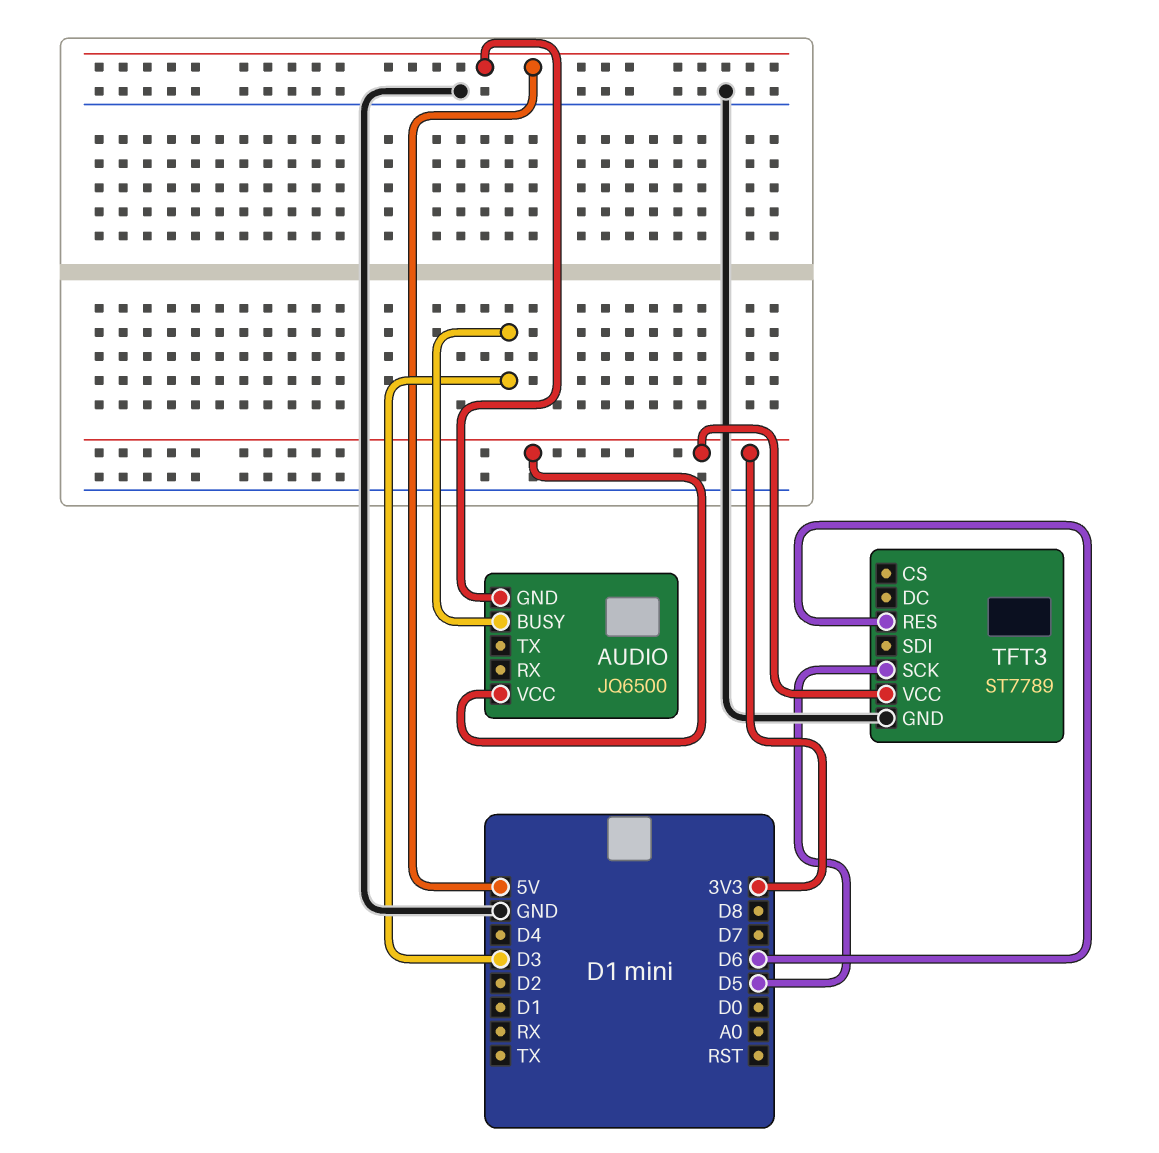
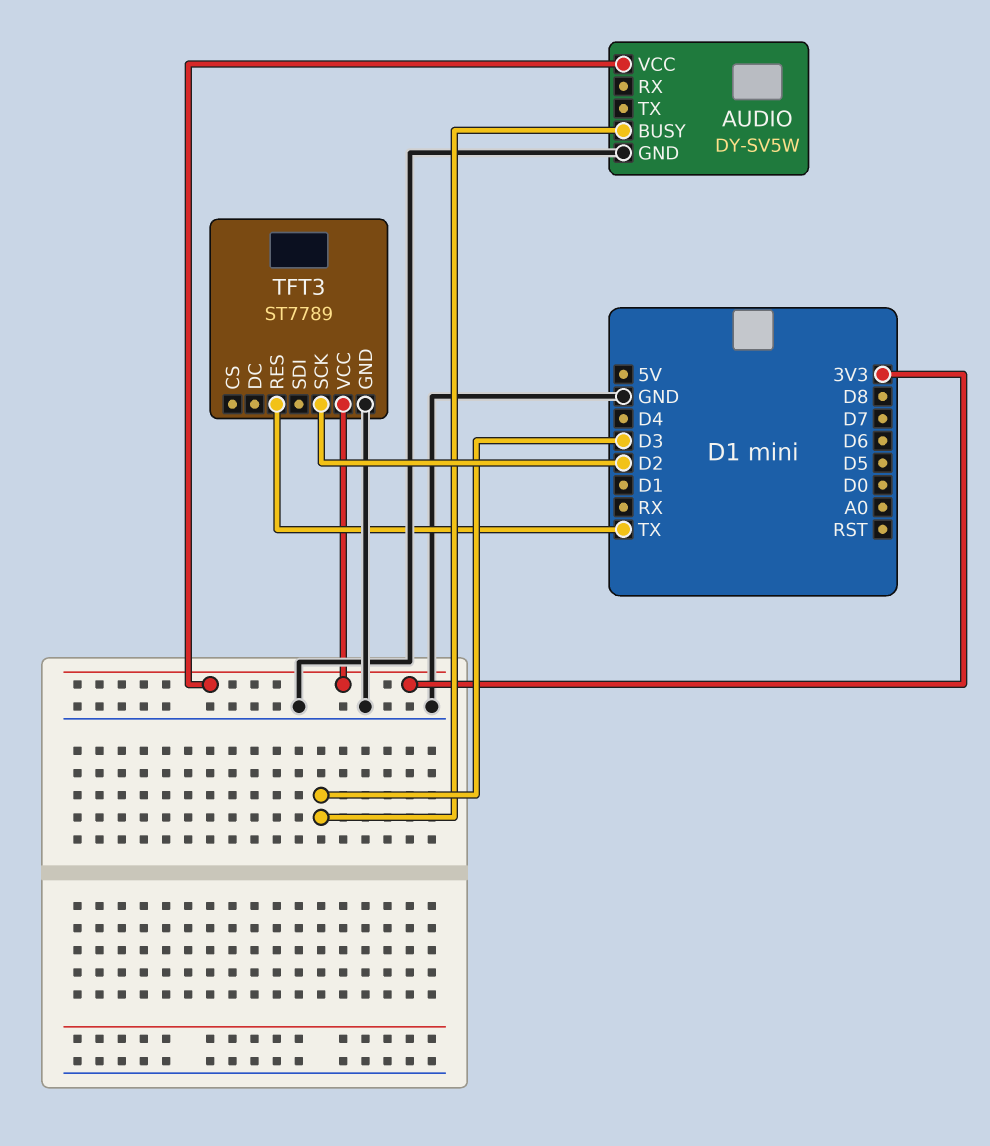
AUDIO: JQ6500 -> DY-SV5W
AUDIO pin GND: 5V -> GND
TFT3 pin RES: D6 -> TX
TFT3 pin SCK: D5 -> D2

